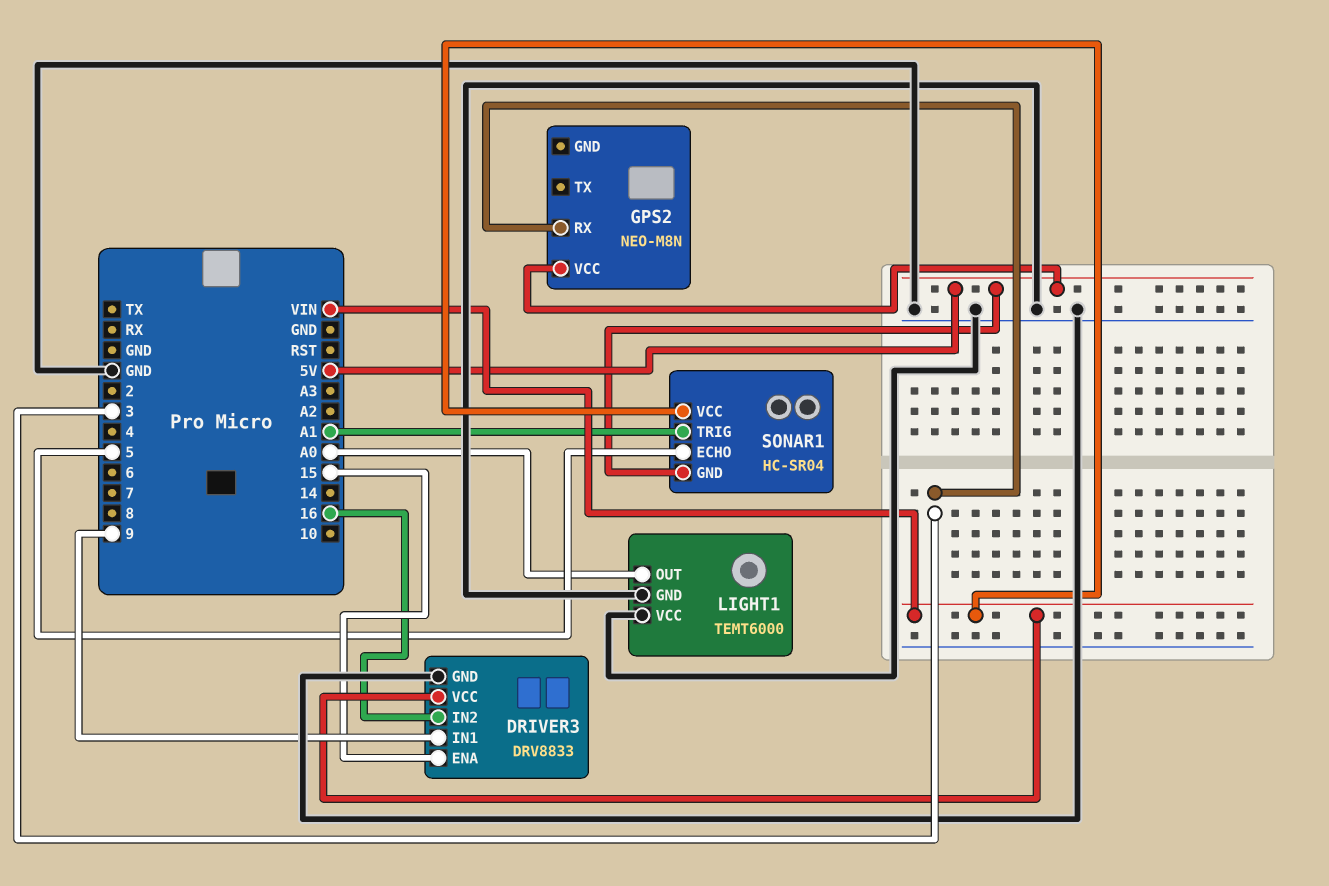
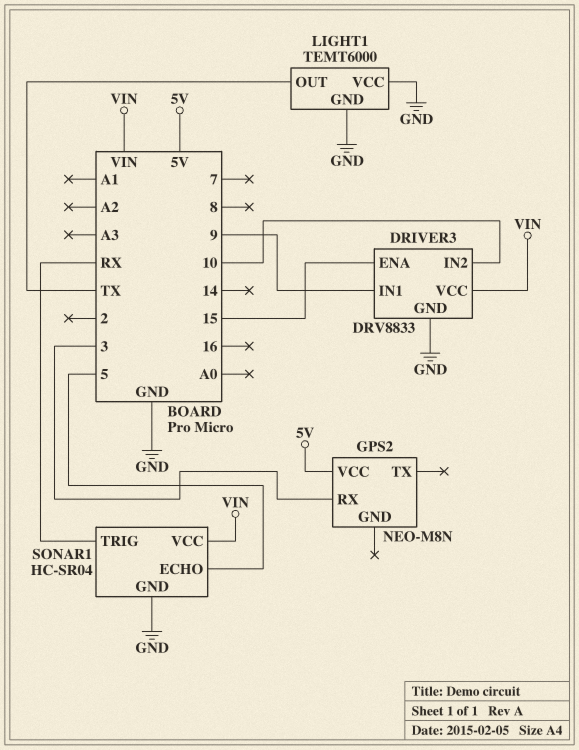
DRIVER3 pin IN2: 16 -> 10
LIGHT1 pin OUT: A0 -> TX
SONAR1 pin GND: 5V -> GND
SONAR1 pin TRIG: A1 -> RX

